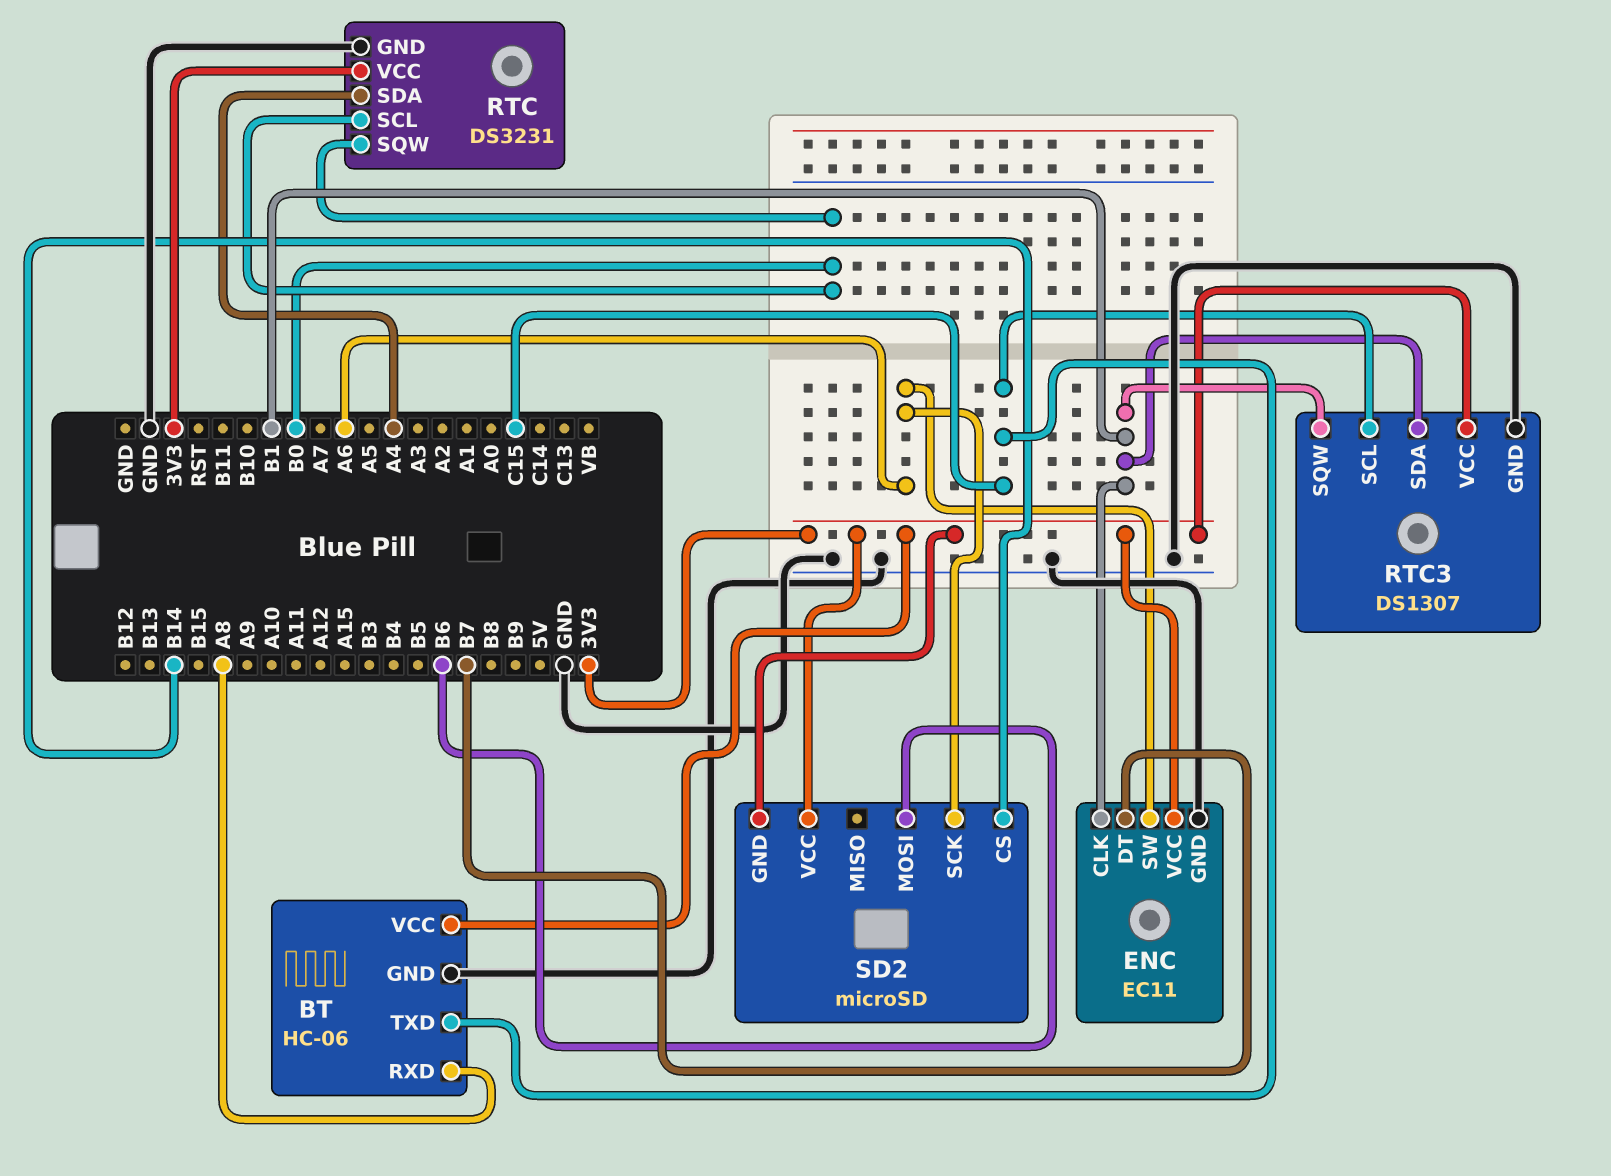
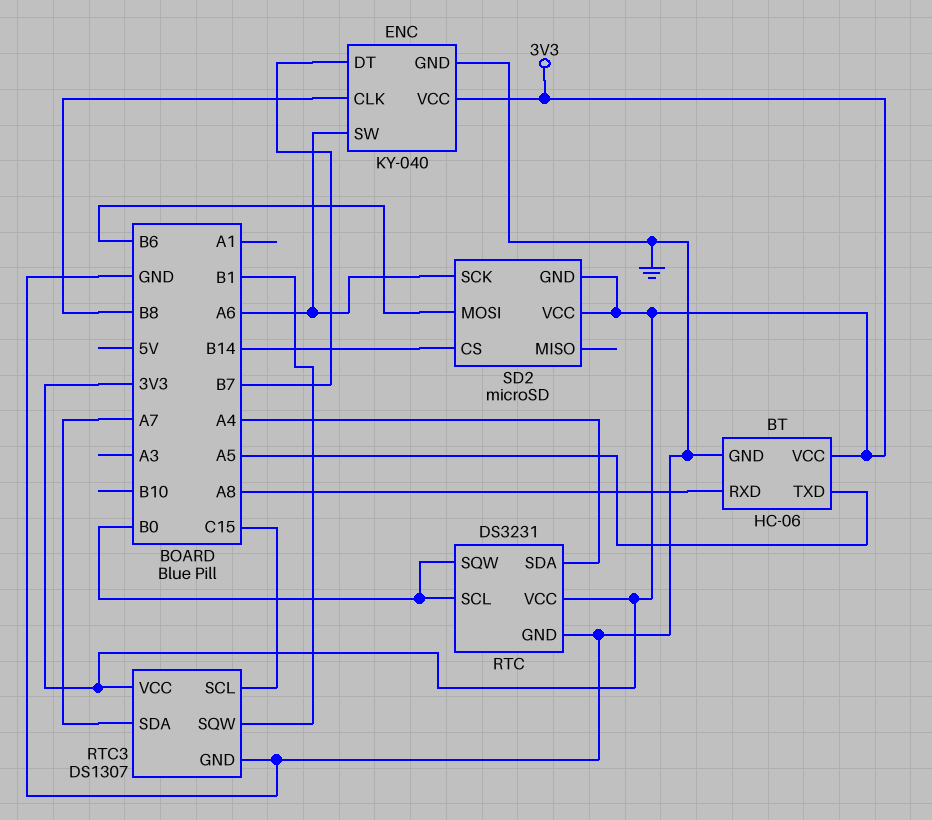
BT pin TXD: C15 -> A5
ENC: EC11 -> KY-040
ENC pin CLK: B1 -> B8
RTC3 pin SDA: B1 -> A7

